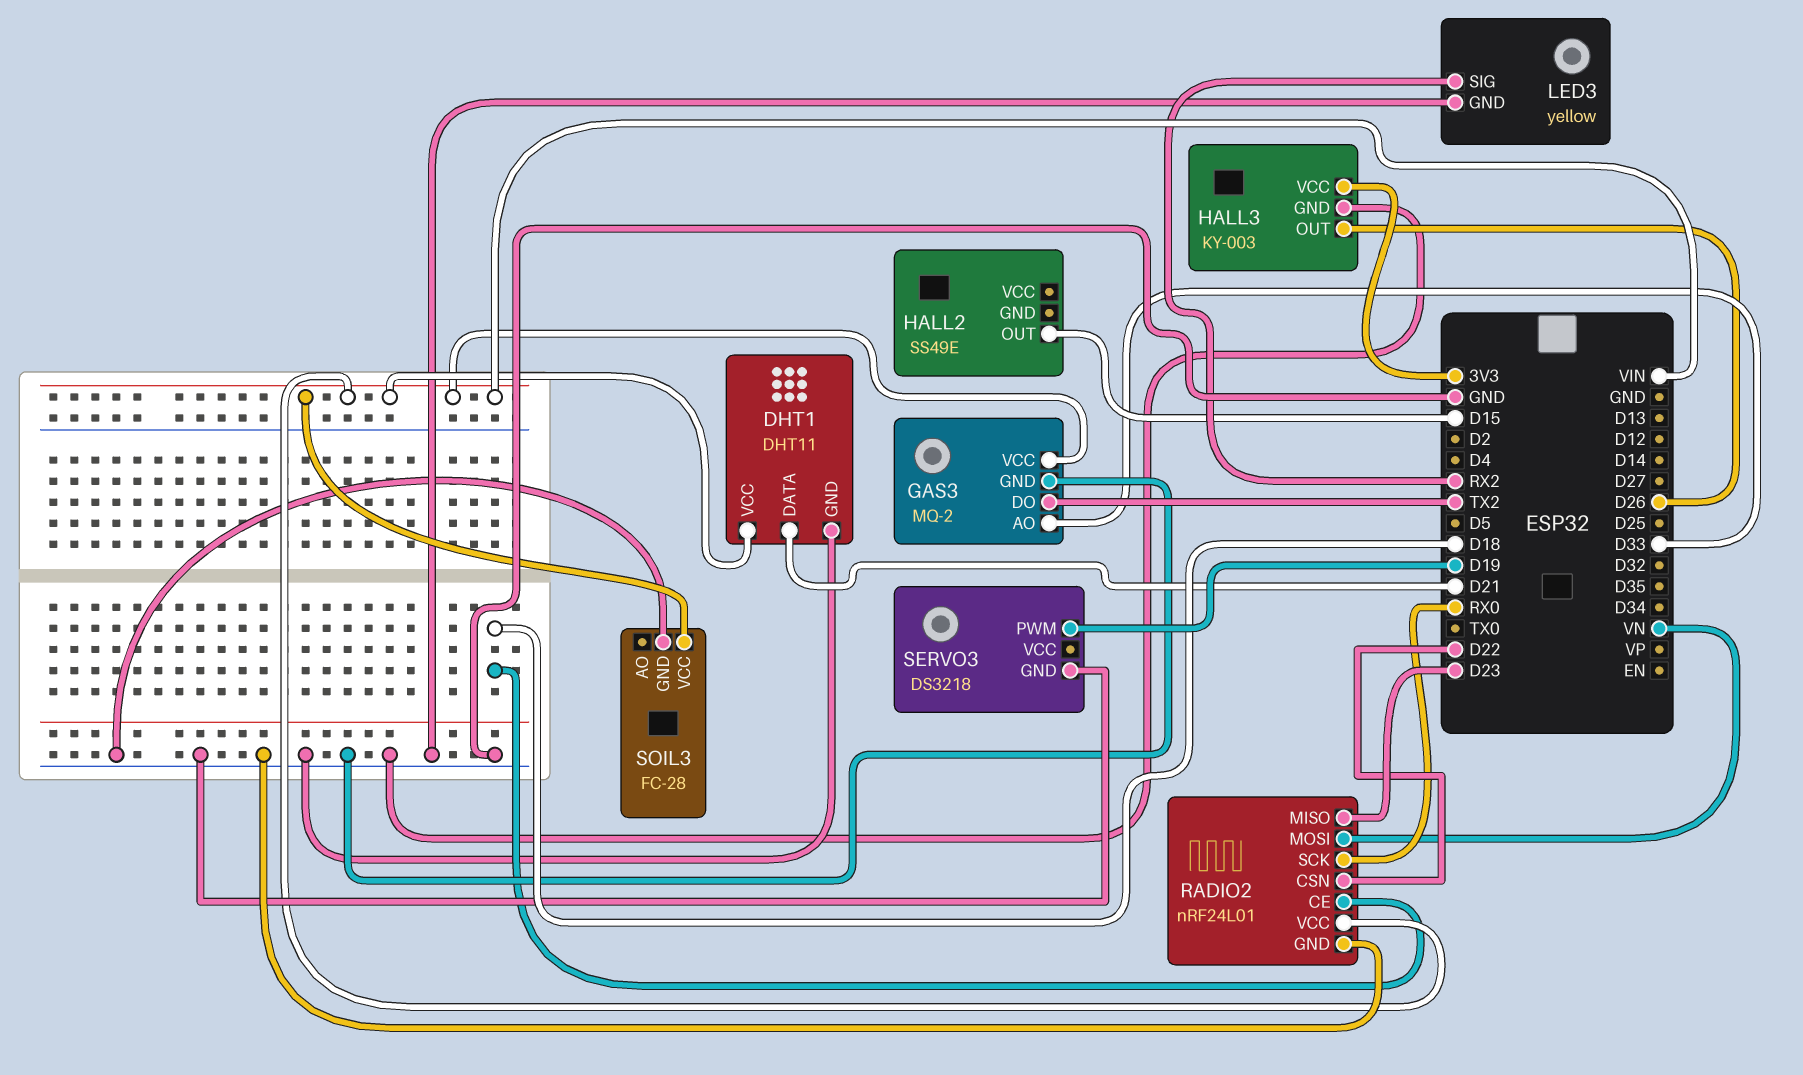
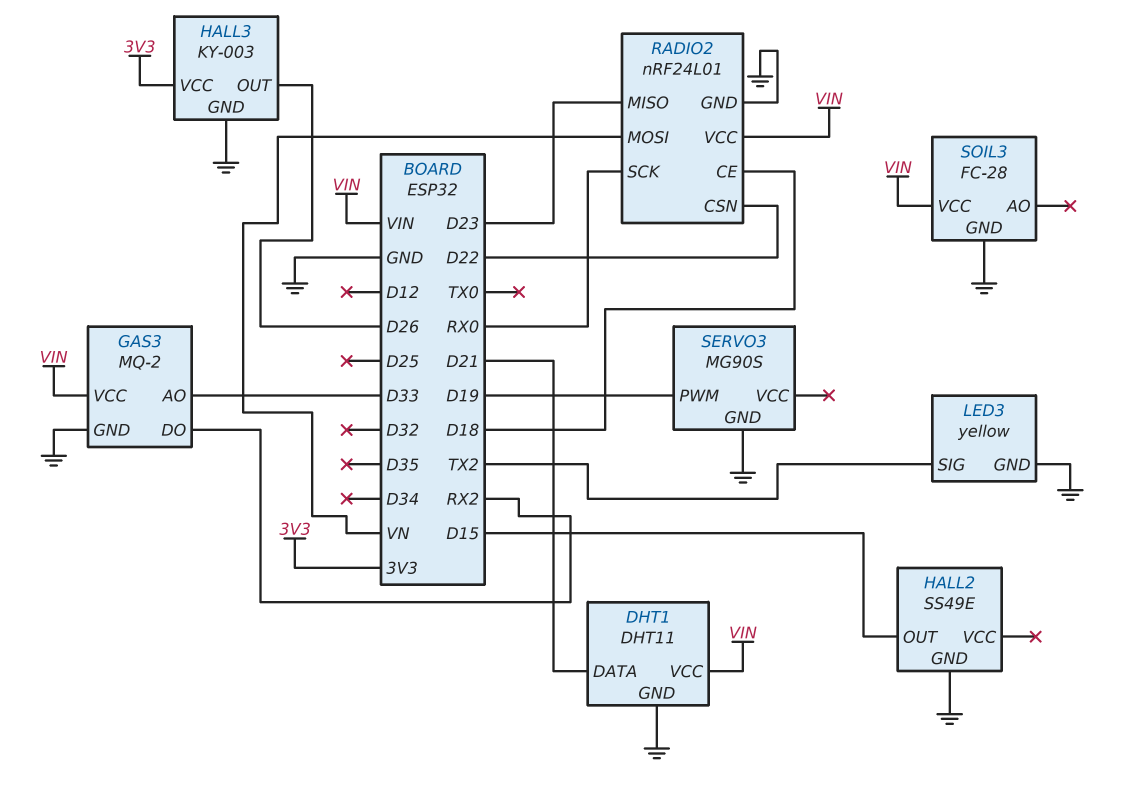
GAS3 pin DO: TX2 -> RX2
HALL2 pin GND: none -> GND
LED3 pin SIG: RX2 -> TX2
SERVO3: DS3218 -> MG90S

